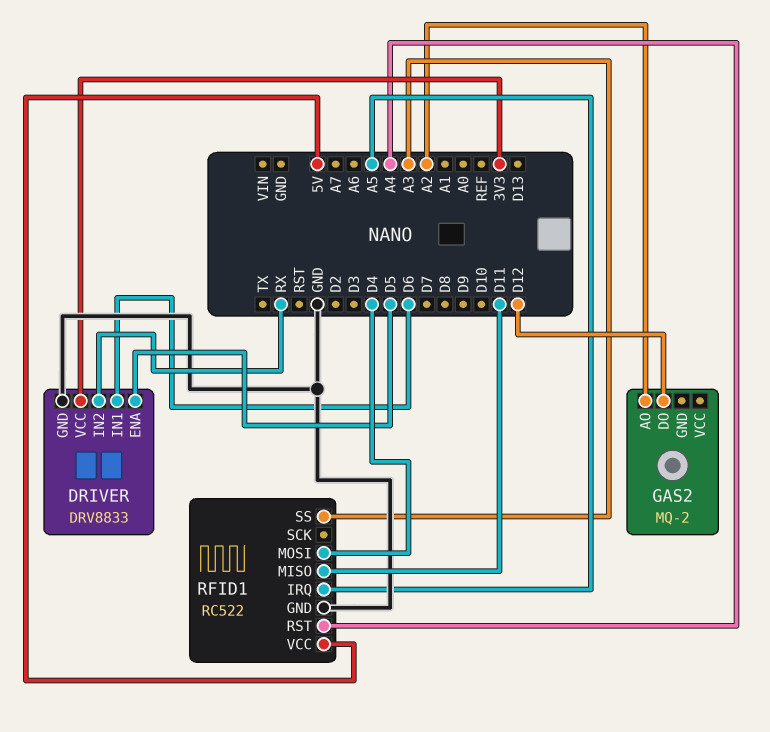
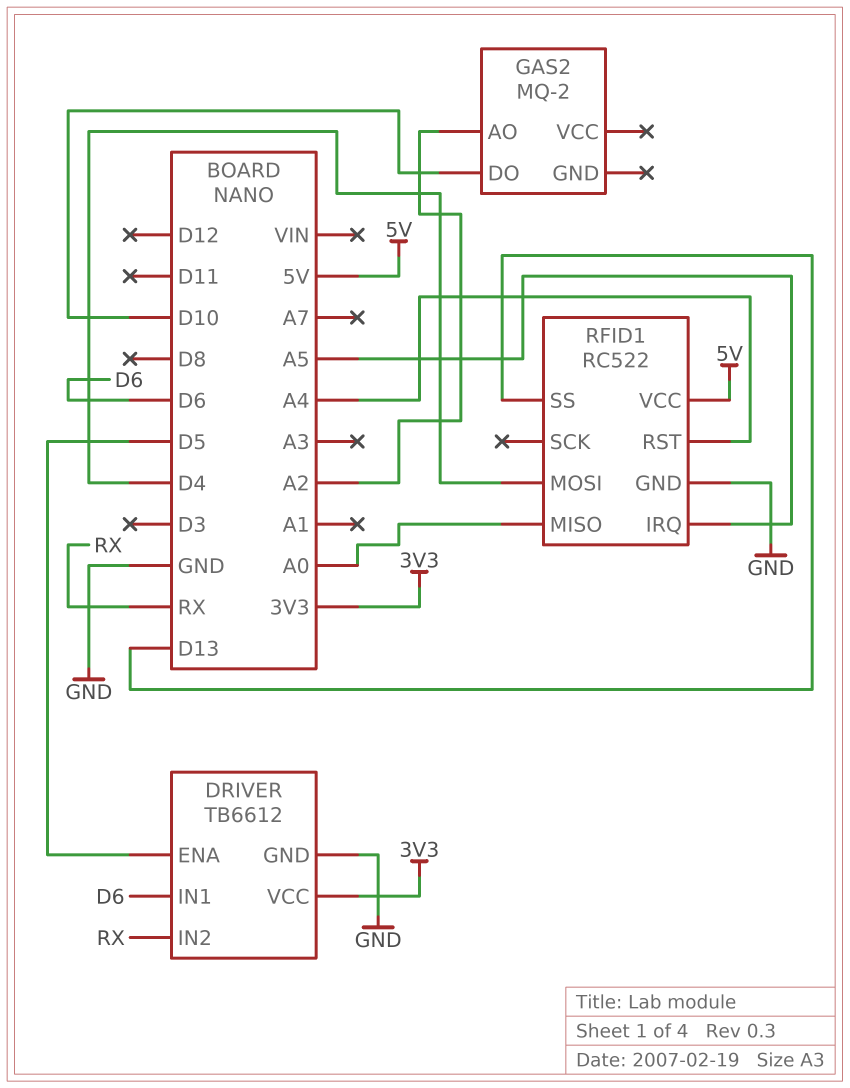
DRIVER: DRV8833 -> TB6612
GAS2 pin DO: D12 -> D10
RFID1 pin MISO: D11 -> A0
RFID1 pin SS: A3 -> D13

